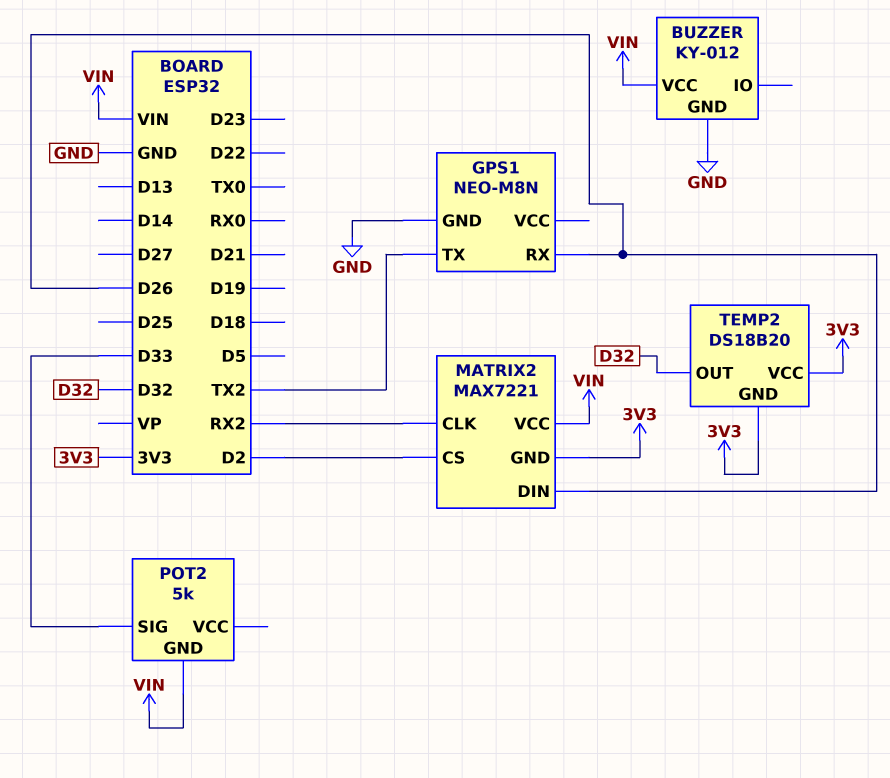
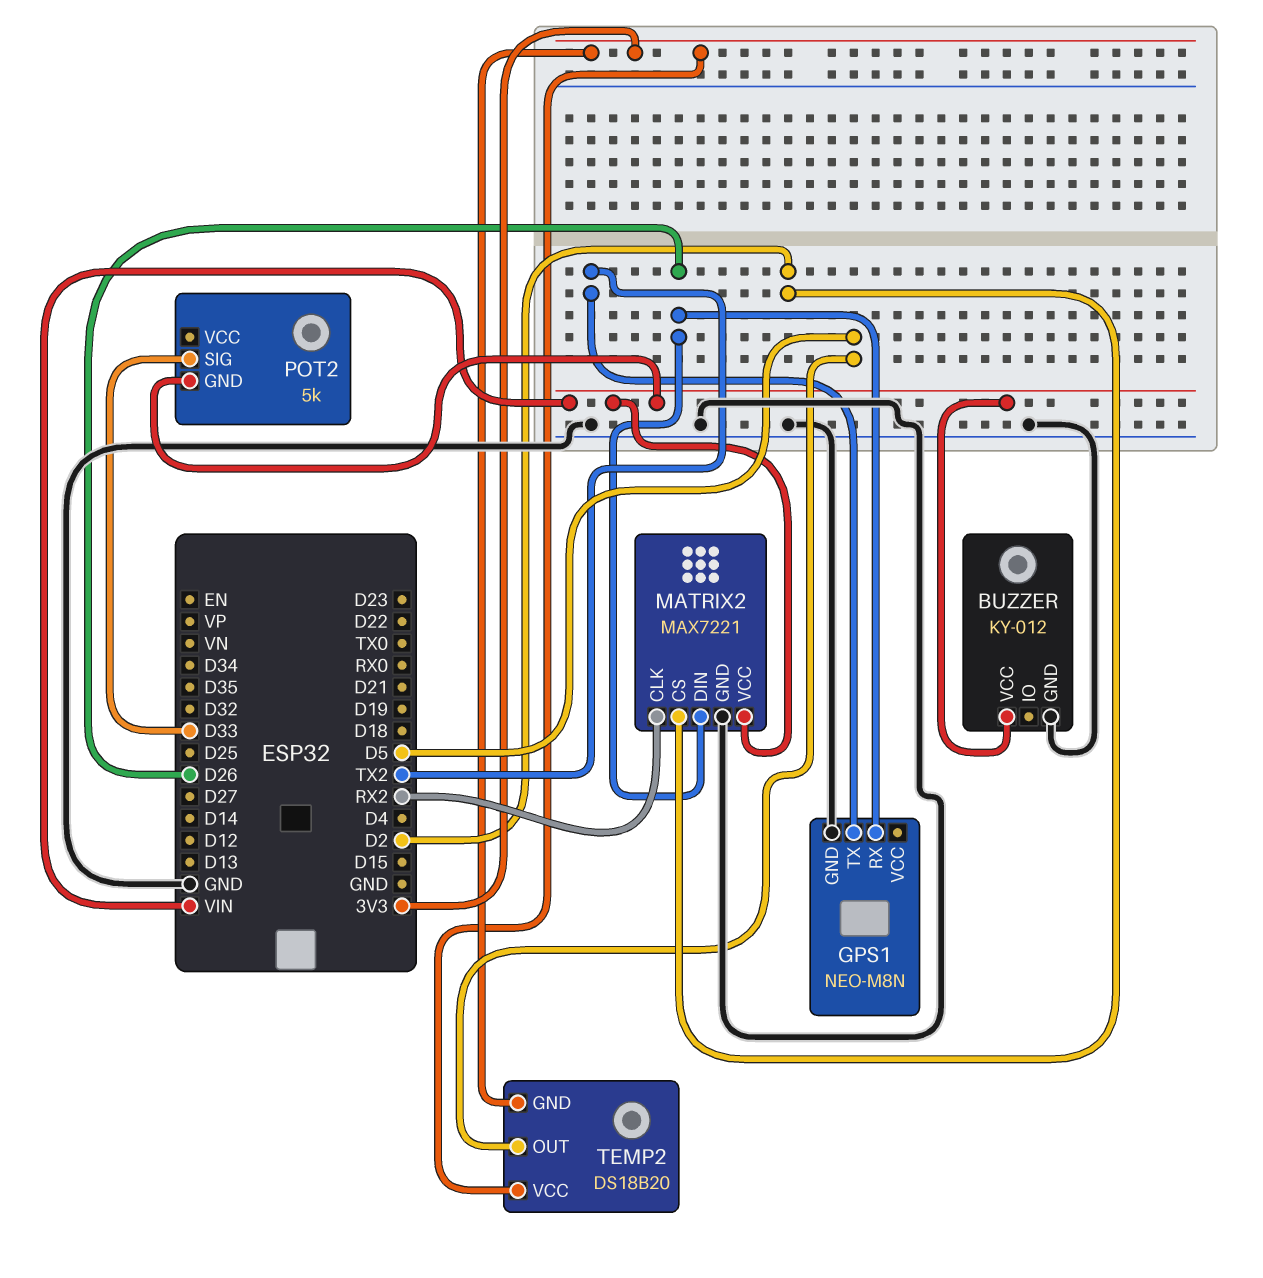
MATRIX2 pin GND: 3V3 -> GND
TEMP2 pin OUT: D32 -> D5

